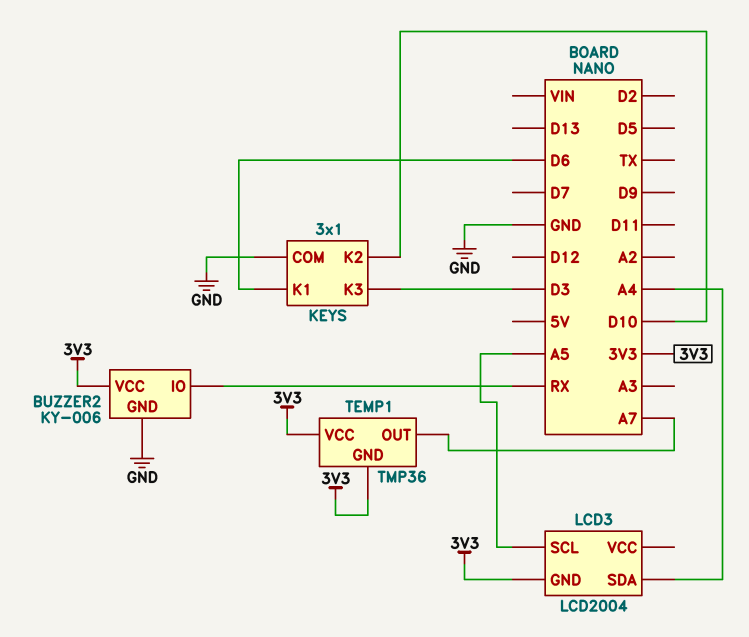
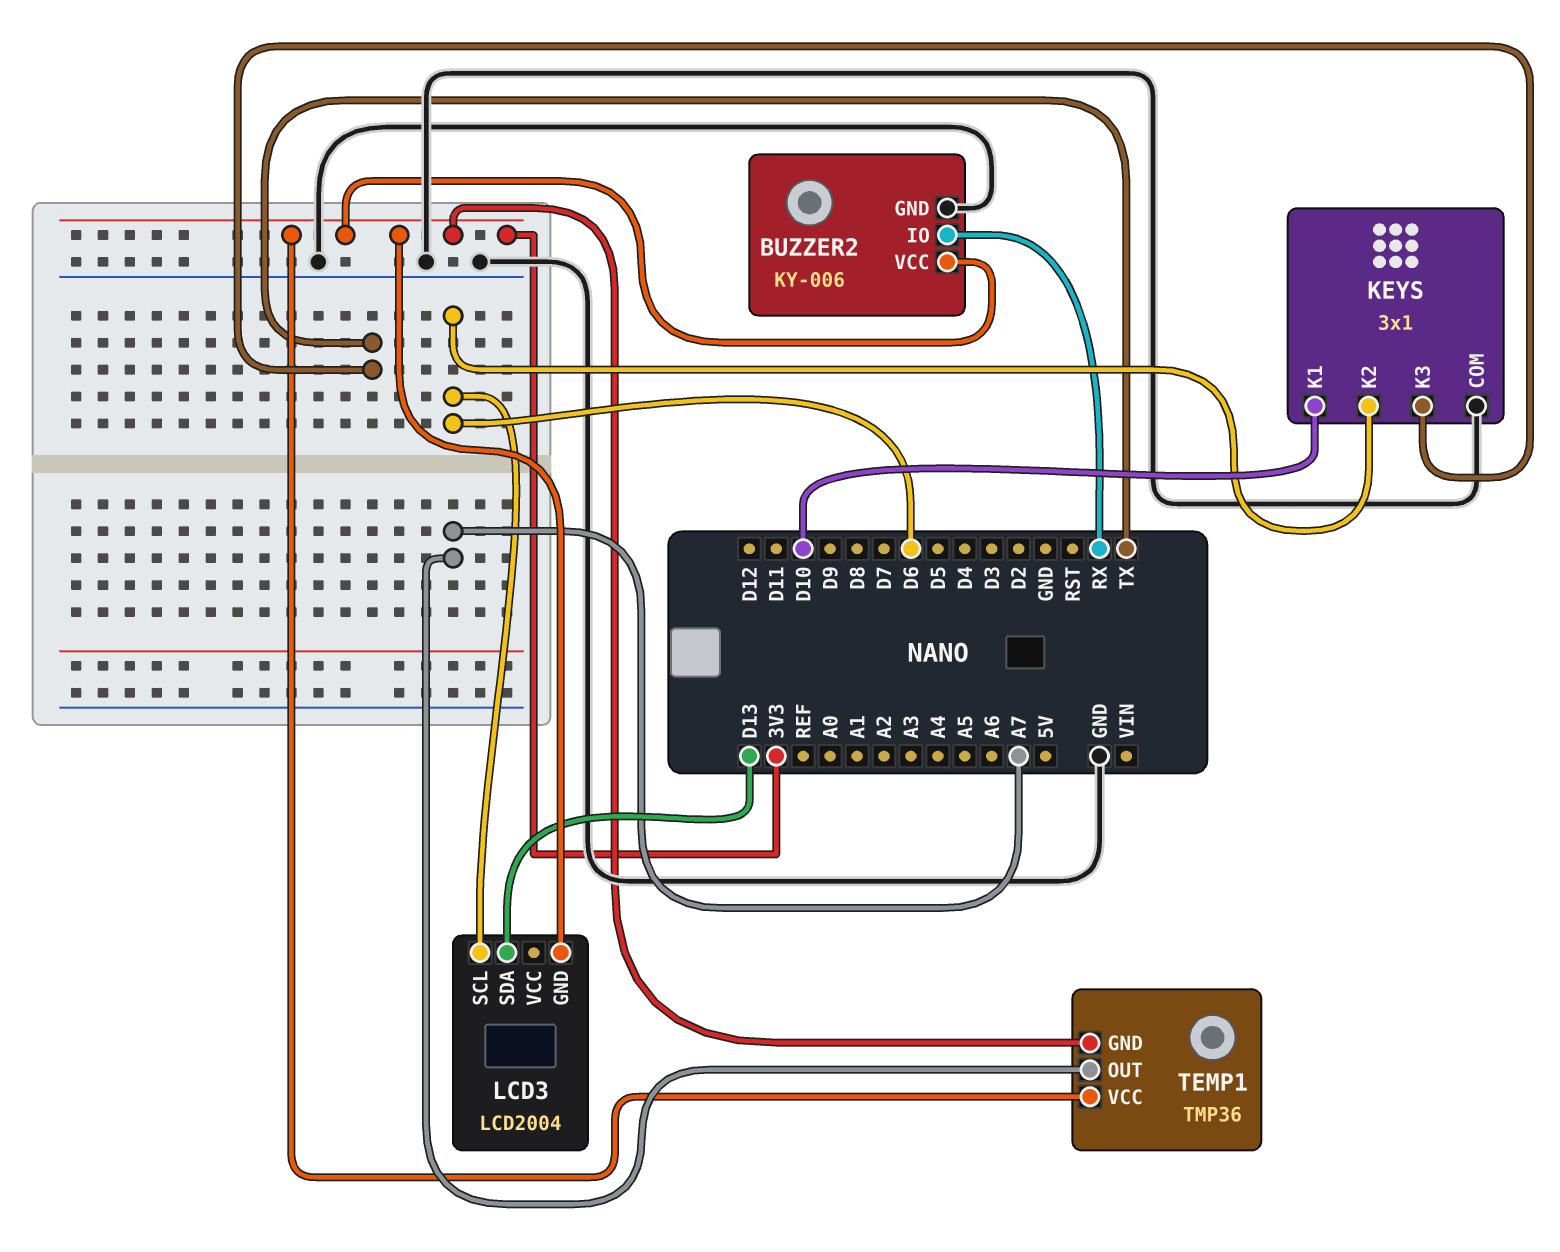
KEYS pin K1: D6 -> D10
KEYS pin K2: D10 -> D6
KEYS pin K3: D3 -> TX
LCD3 pin SCL: A5 -> D6
LCD3 pin SDA: A4 -> D13

